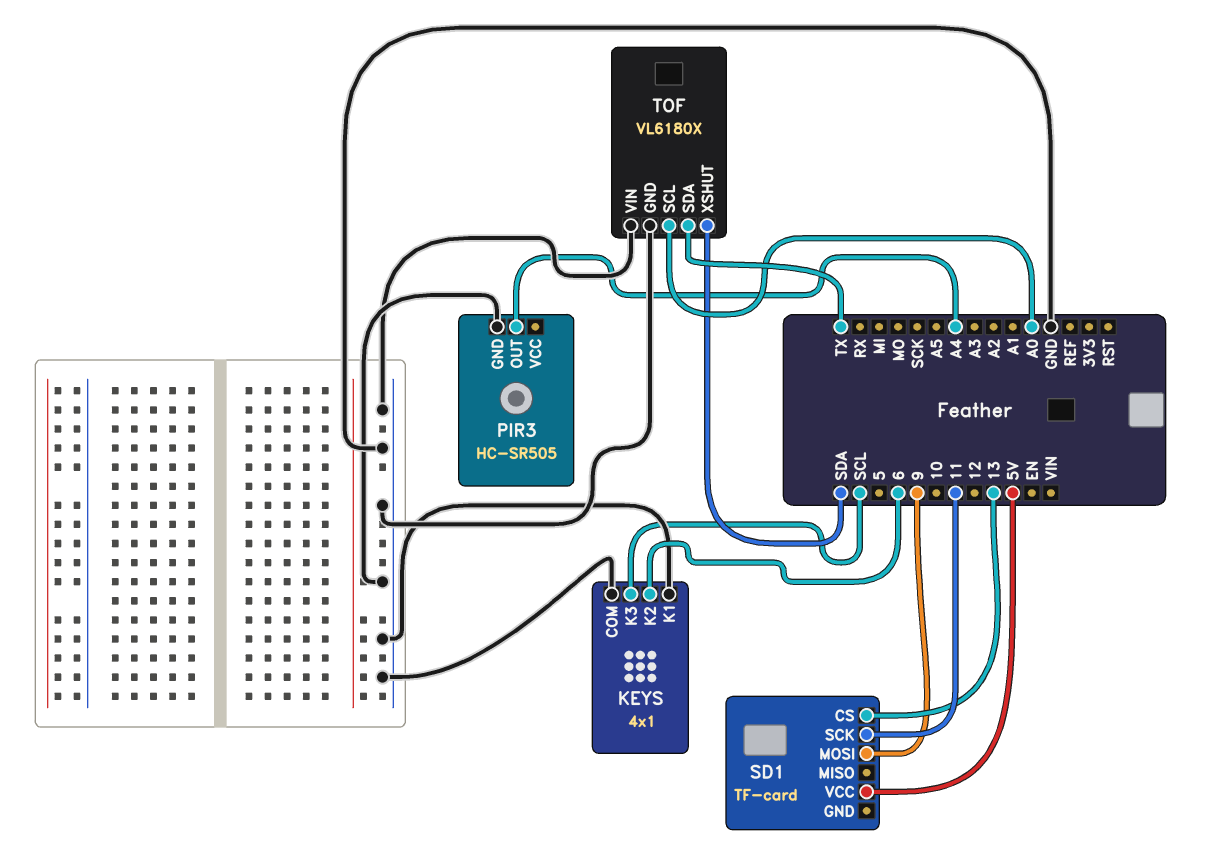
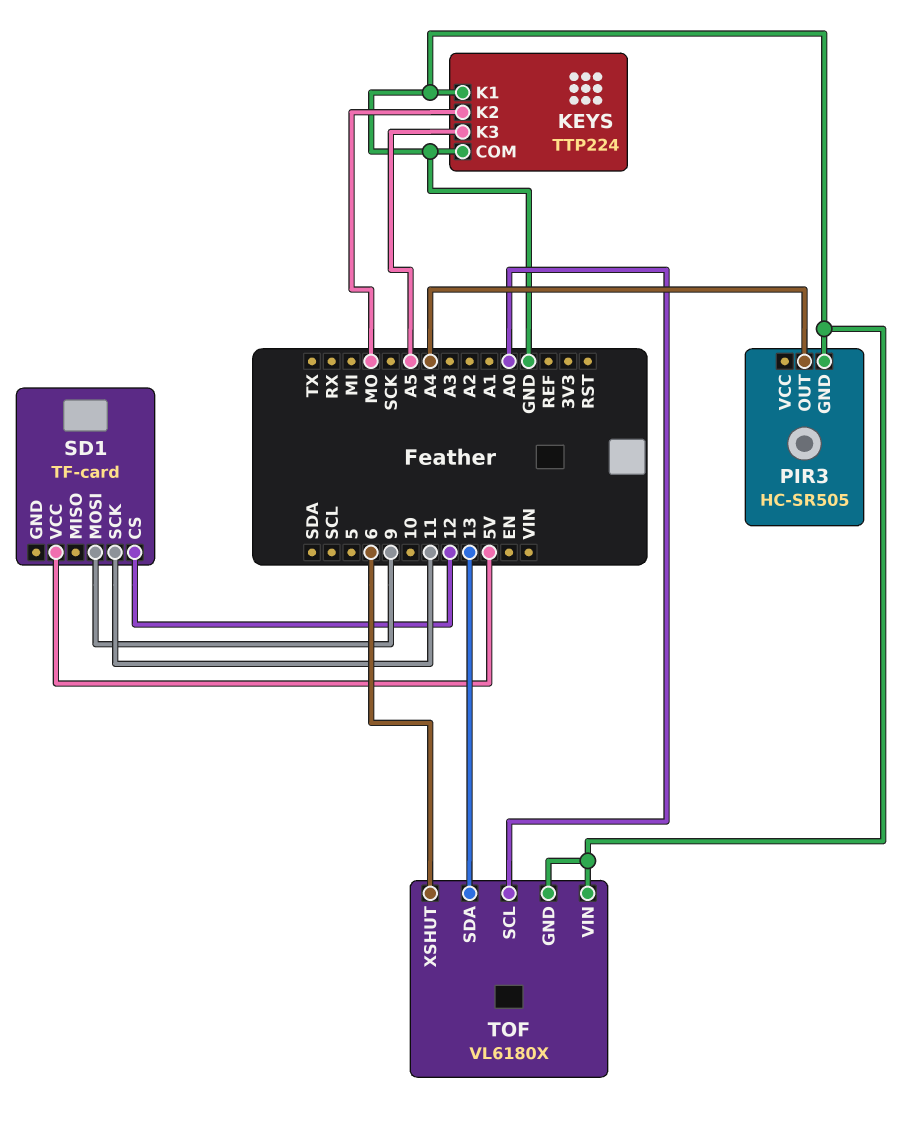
KEYS: 4x1 -> TTP224
KEYS pin K2: 6 -> MO
KEYS pin K3: SCL -> A5
SD1 pin CS: 13 -> 12
TOF pin SDA: TX -> 13
TOF pin XSHUT: SDA -> 6

